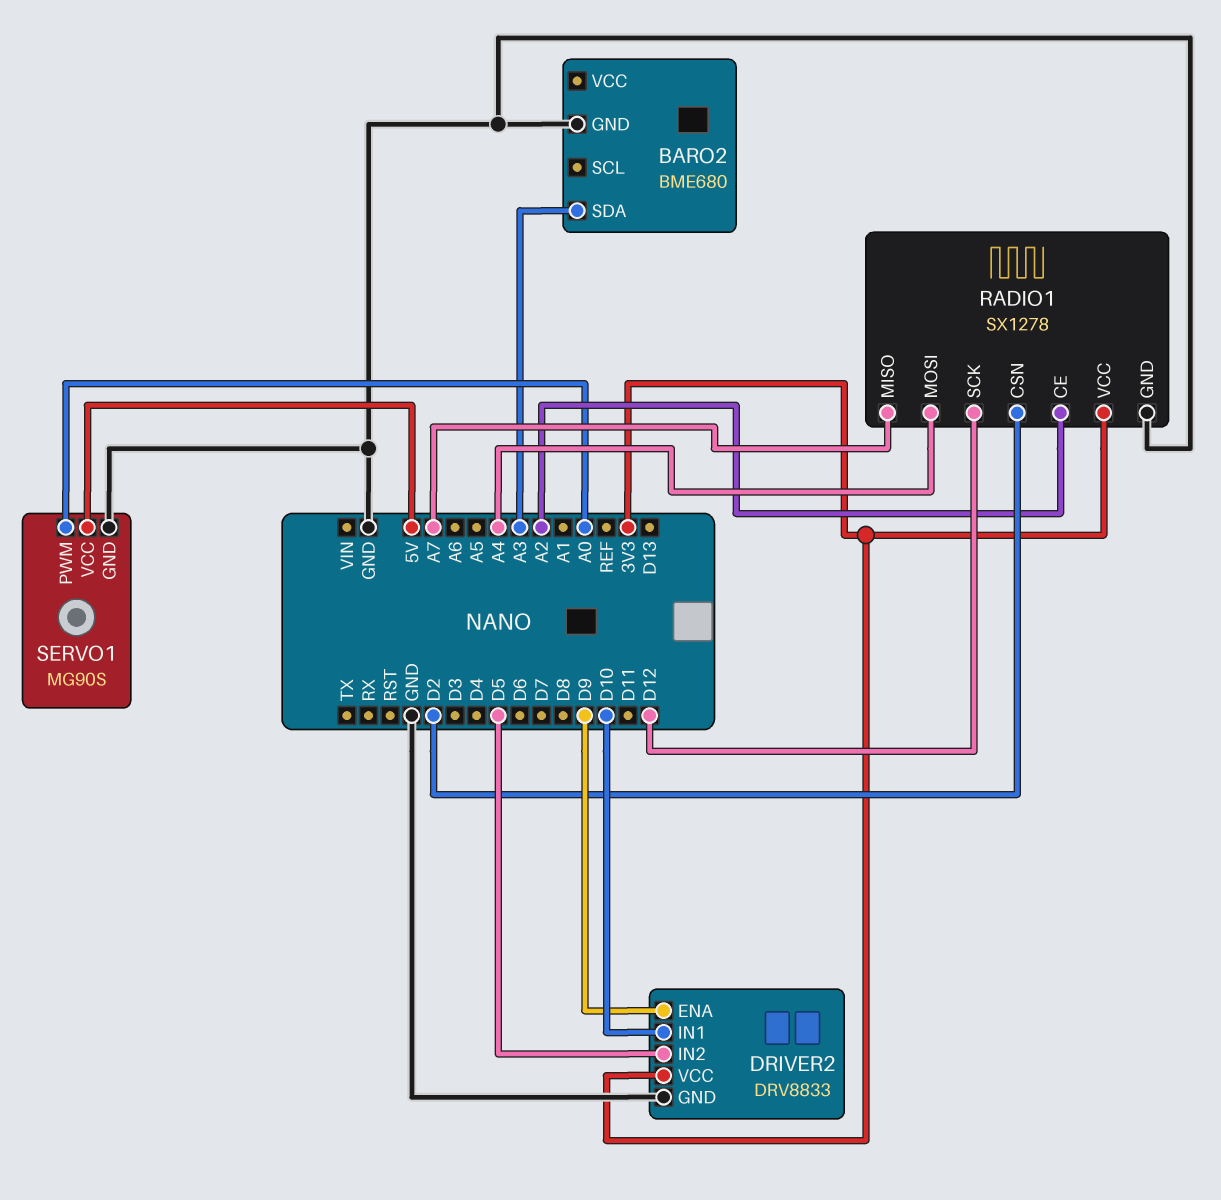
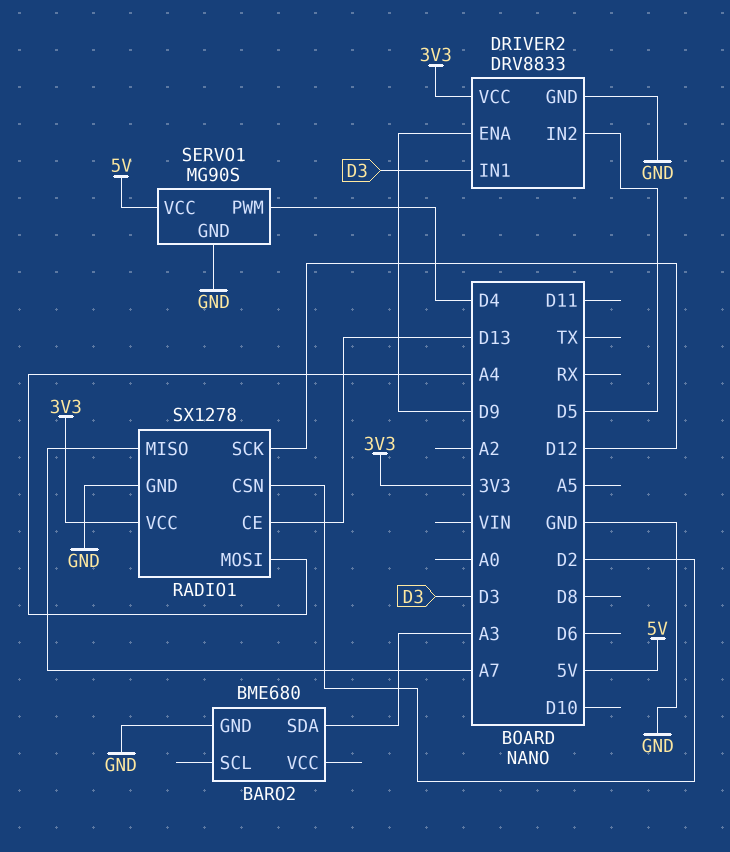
DRIVER2 pin IN1: D10 -> D3
RADIO1 pin CE: A2 -> D13
SERVO1 pin PWM: A0 -> D4

